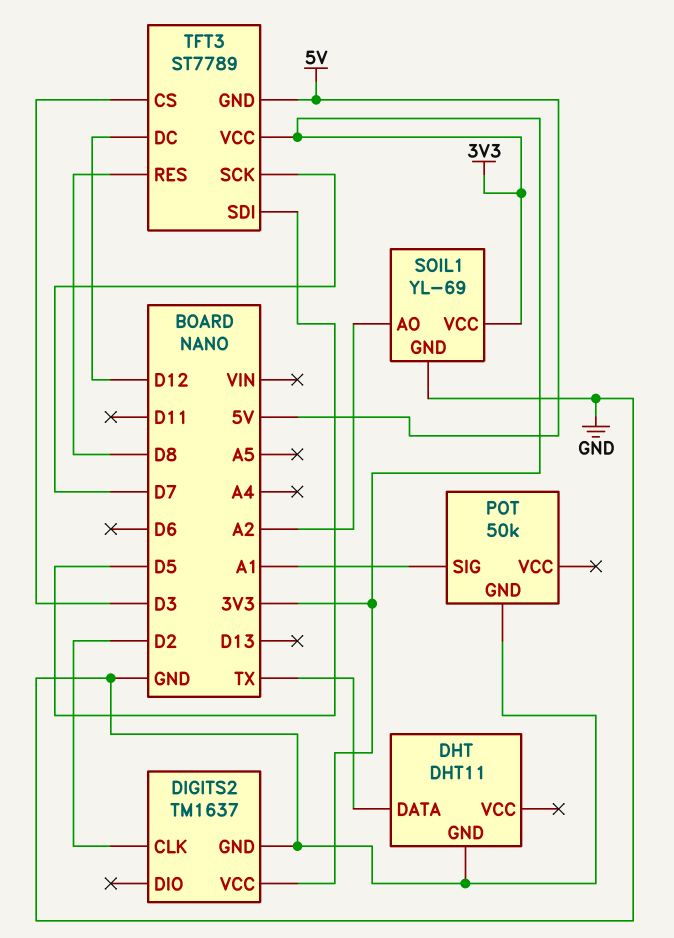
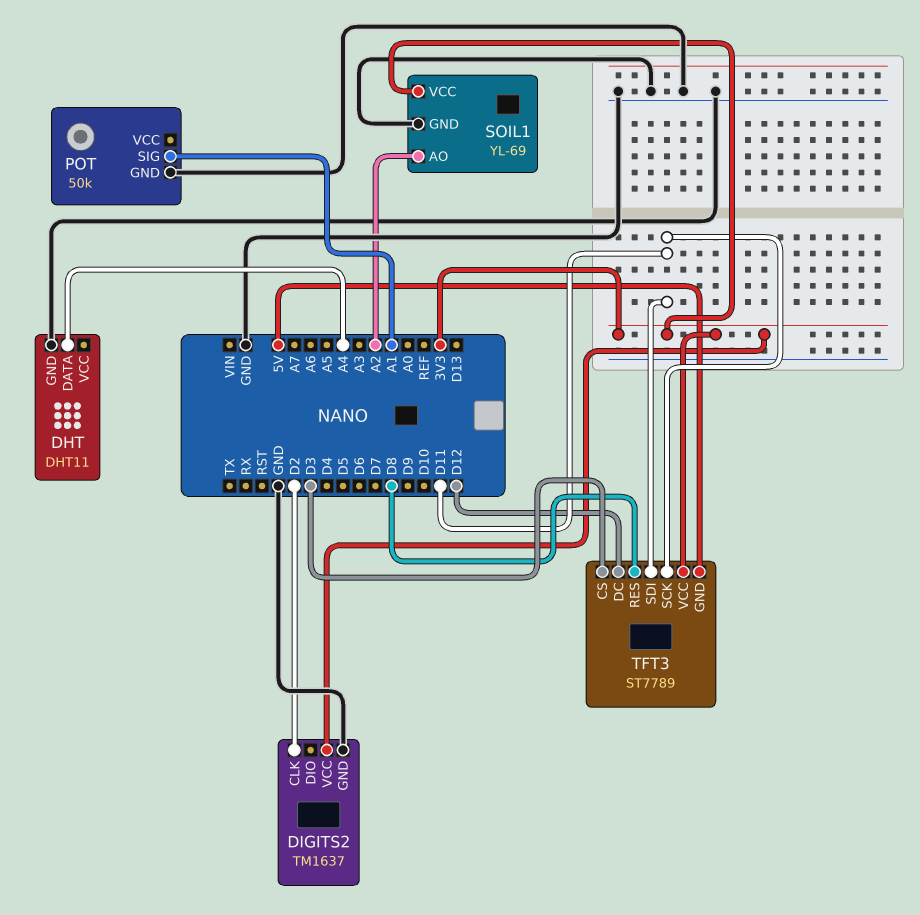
DHT pin DATA: TX -> A4
TFT3 pin SCK: D7 -> D11
TFT3 pin SDI: D5 -> D11

